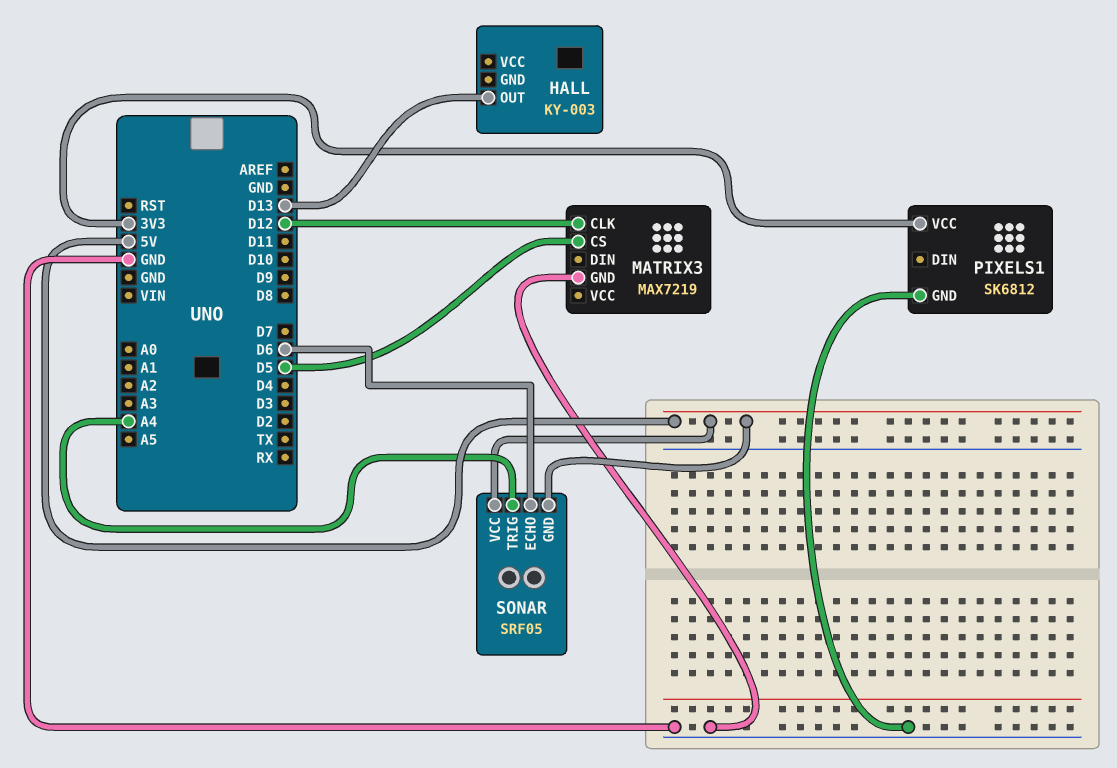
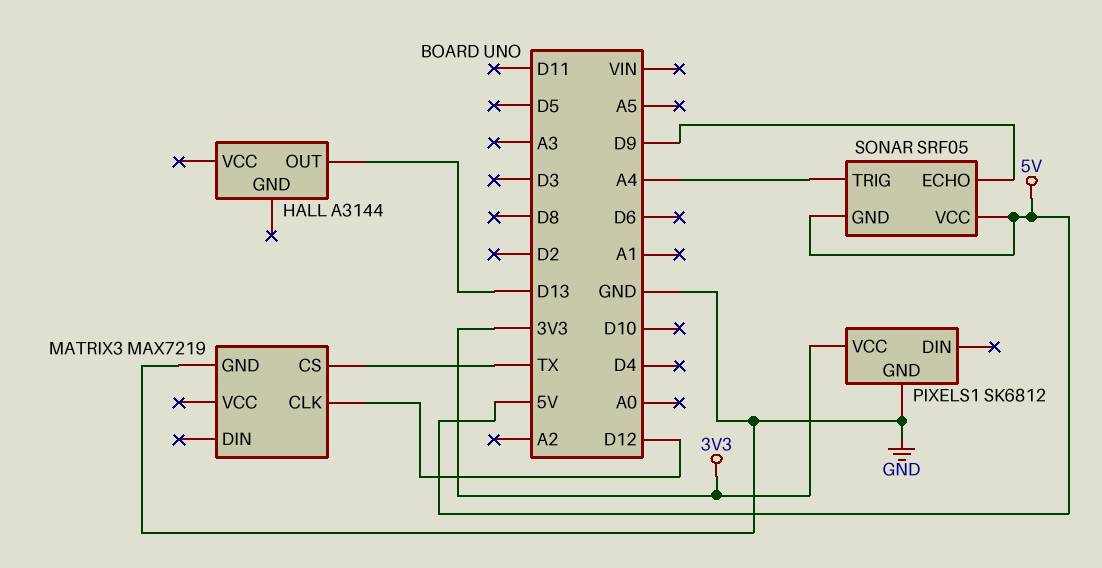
HALL: KY-003 -> A3144
MATRIX3 pin CS: D5 -> TX
SONAR pin ECHO: D6 -> D9

